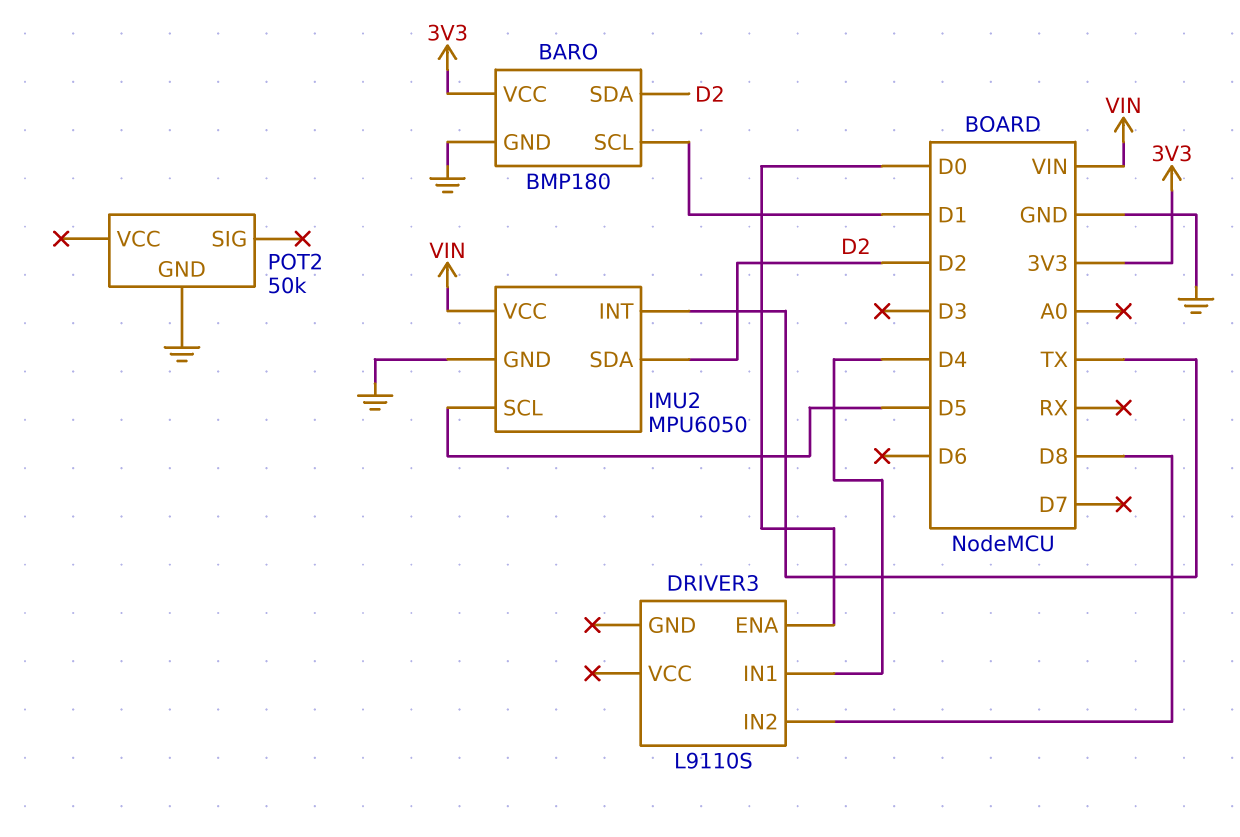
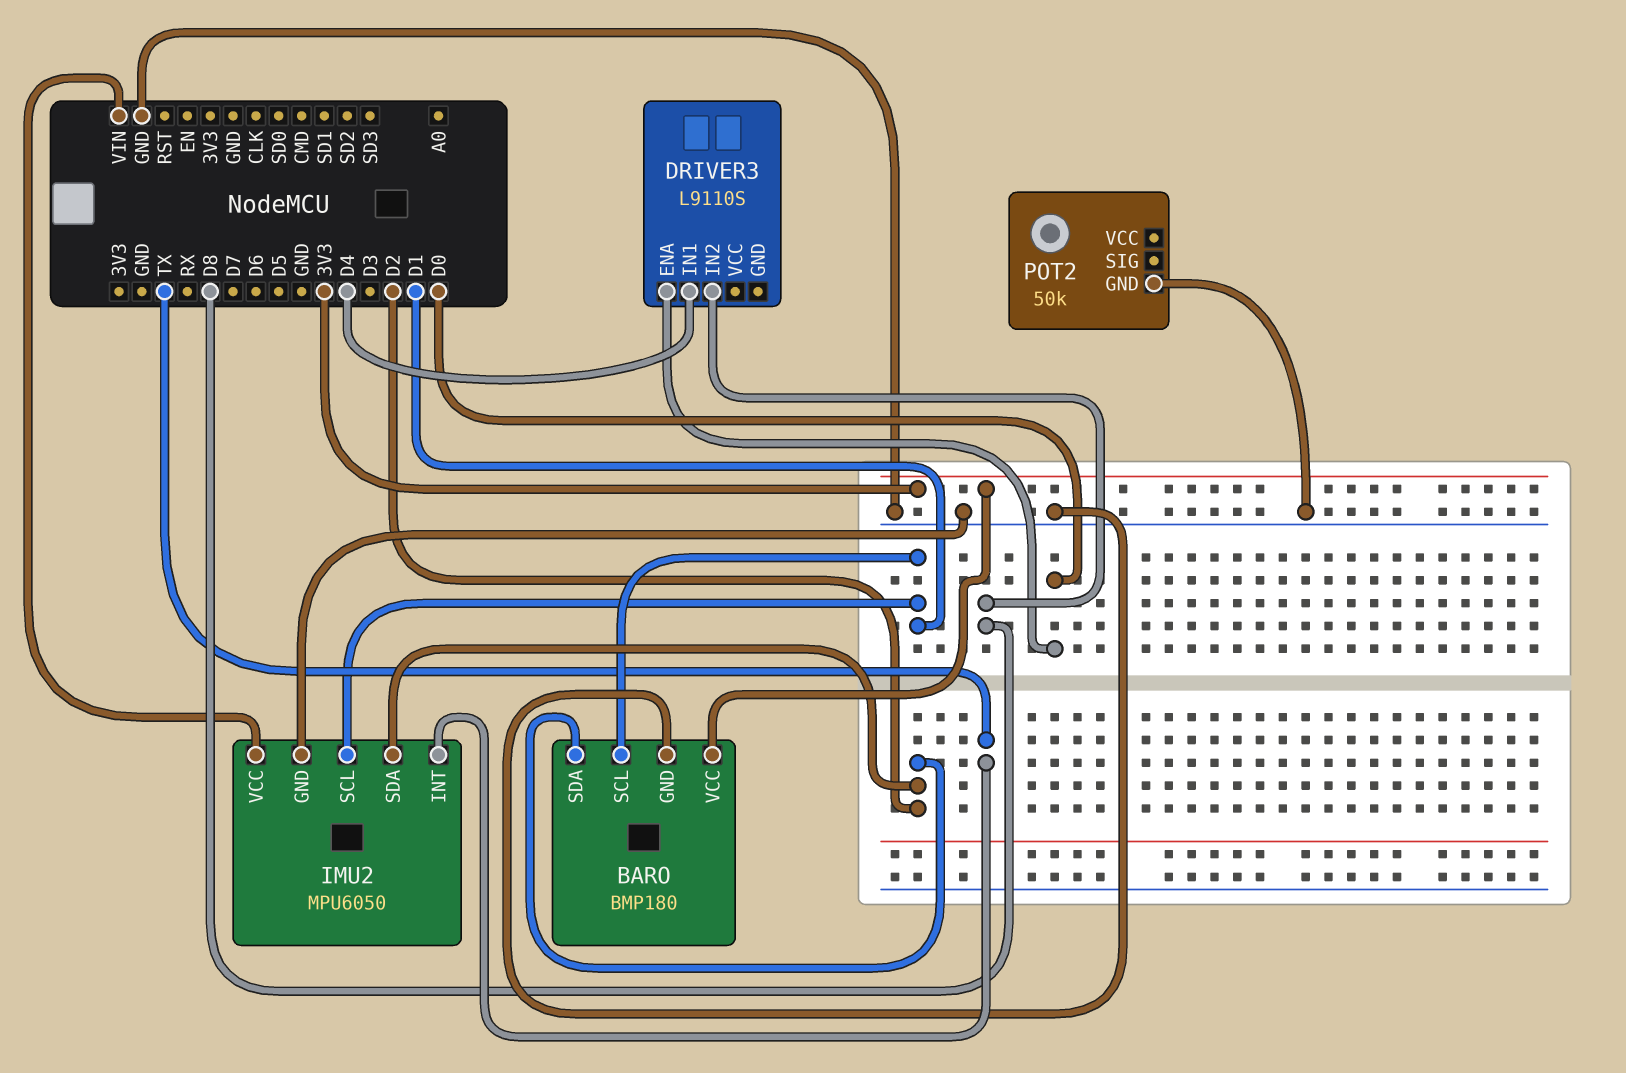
IMU2 pin SCL: D5 -> D1

